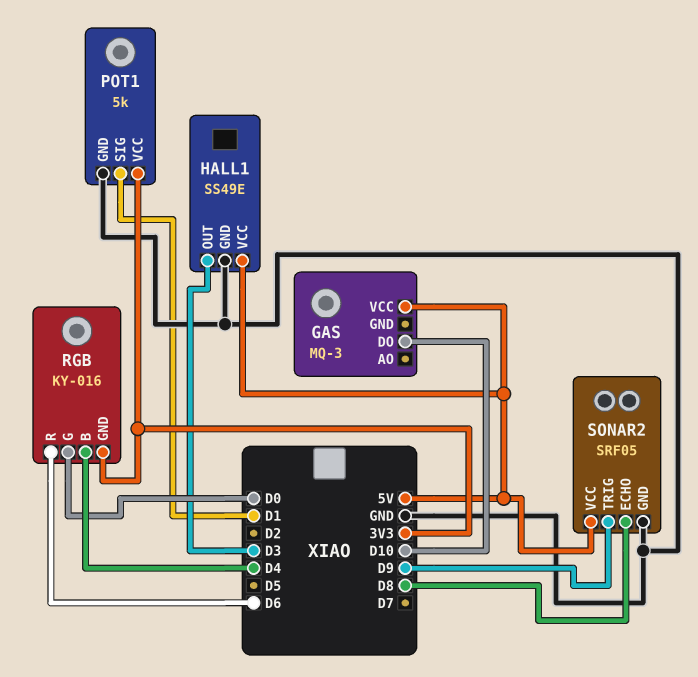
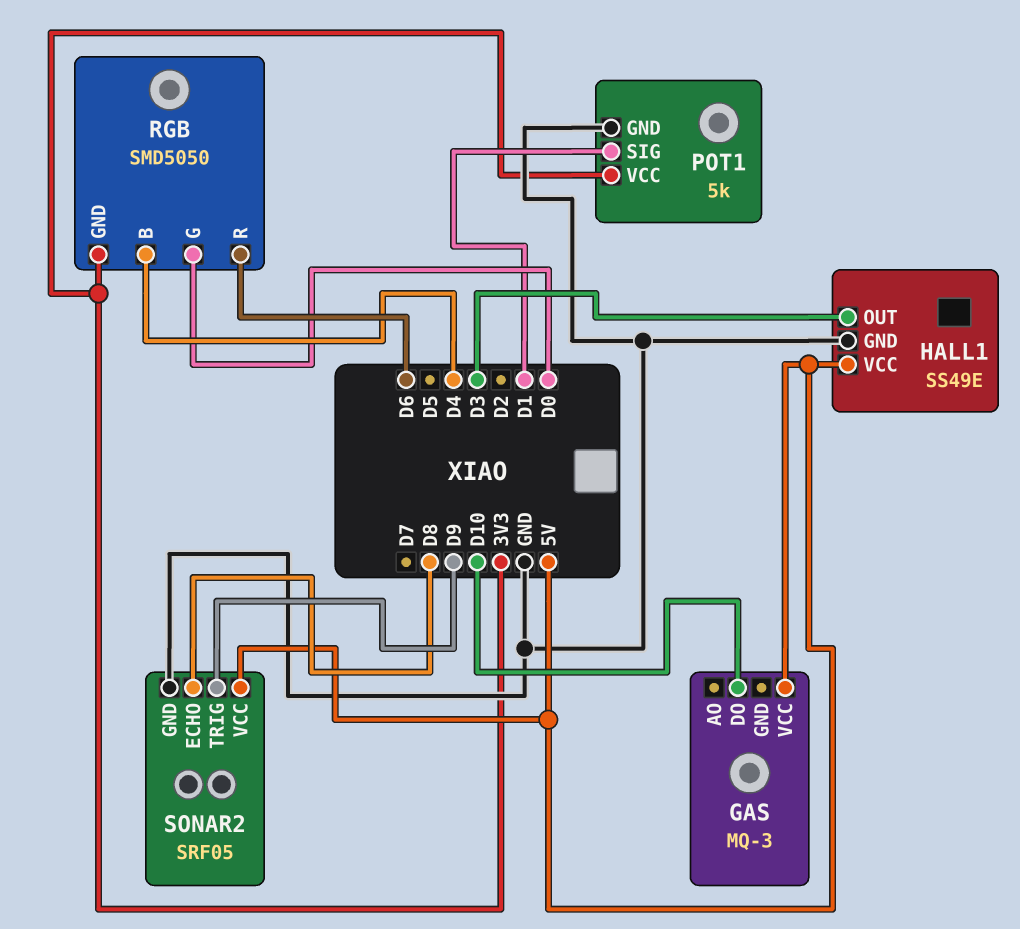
RGB: KY-016 -> SMD5050

